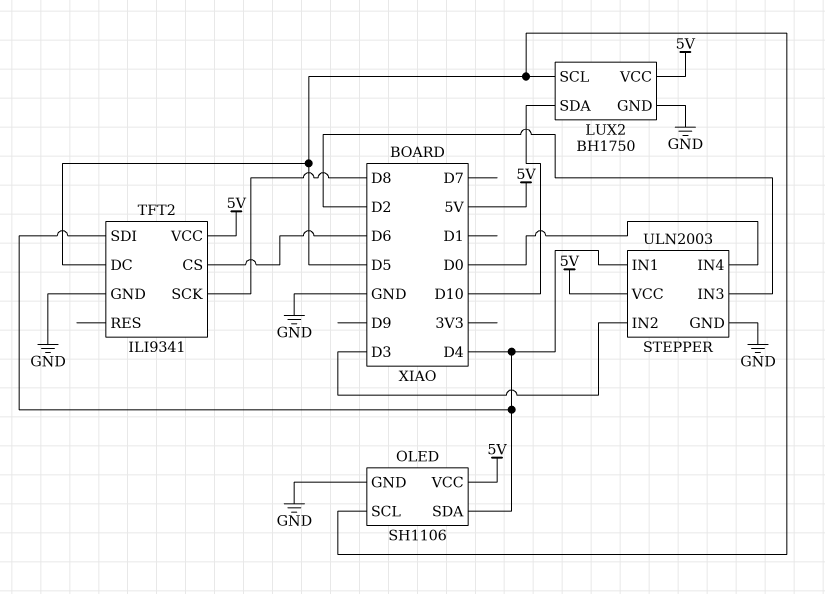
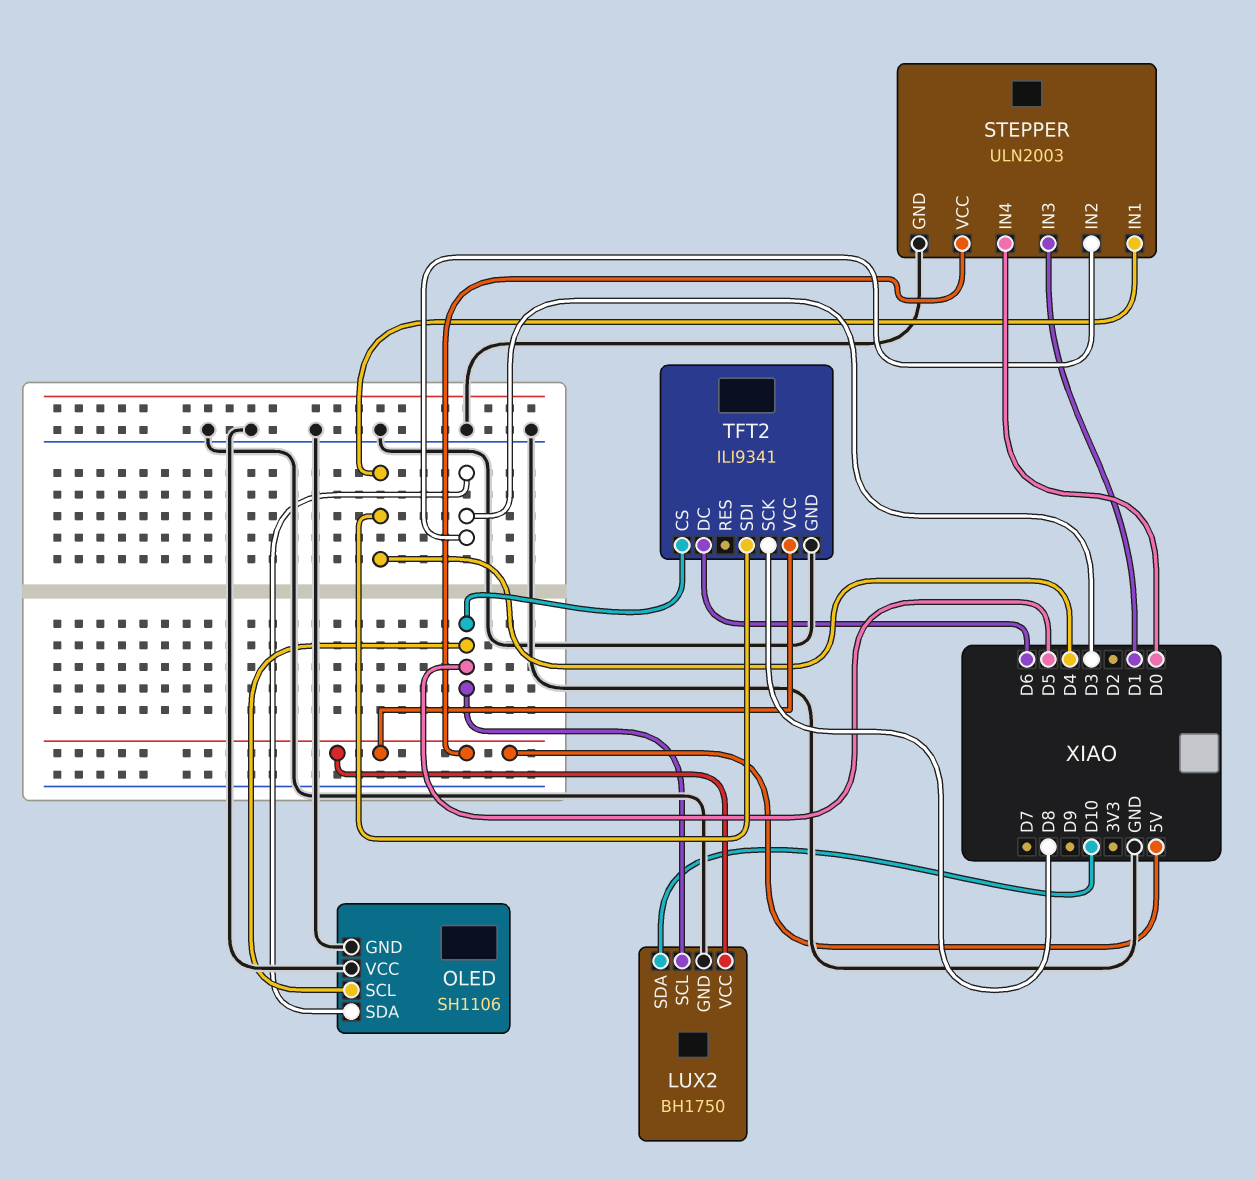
OLED pin SDA: D4 -> D3
OLED pin VCC: 5V -> GND
STEPPER pin IN3: D2 -> D1
TFT2 pin CS: D6 -> D5
TFT2 pin DC: D5 -> D6

